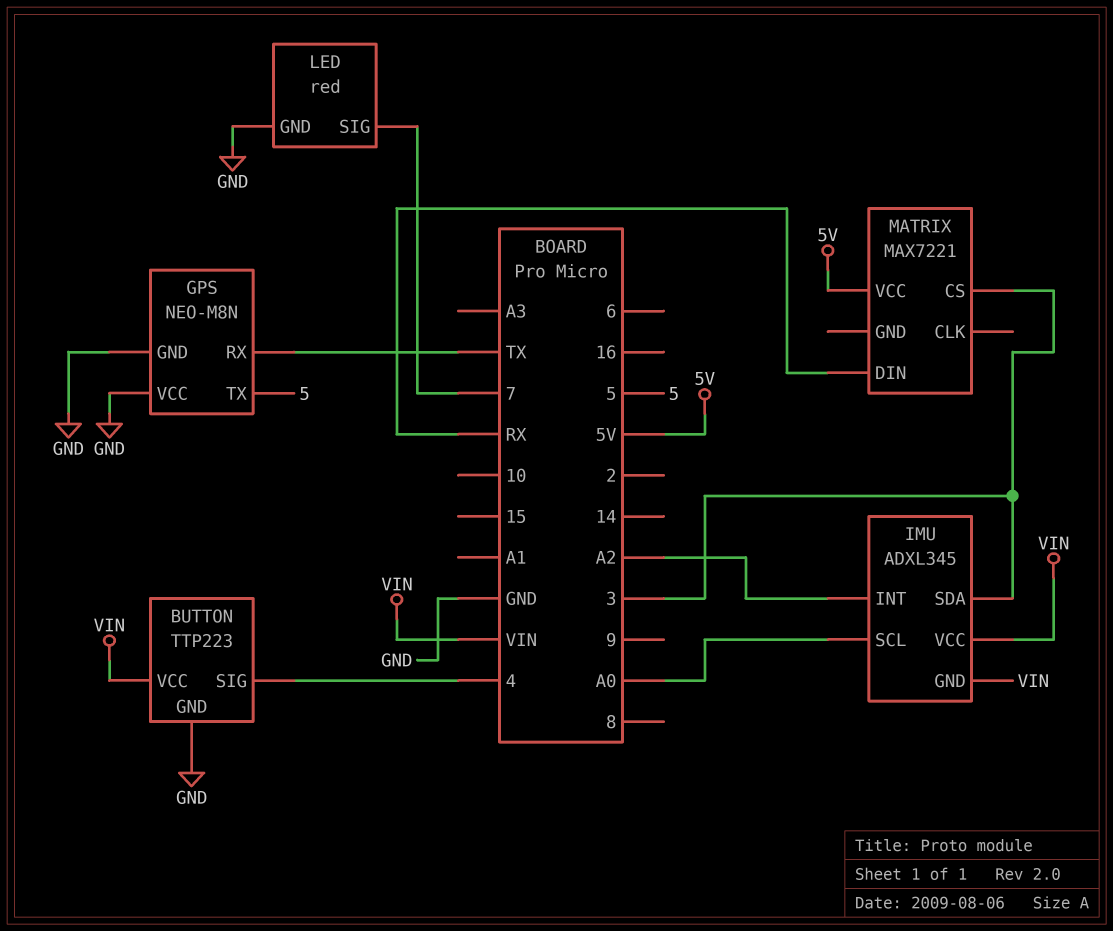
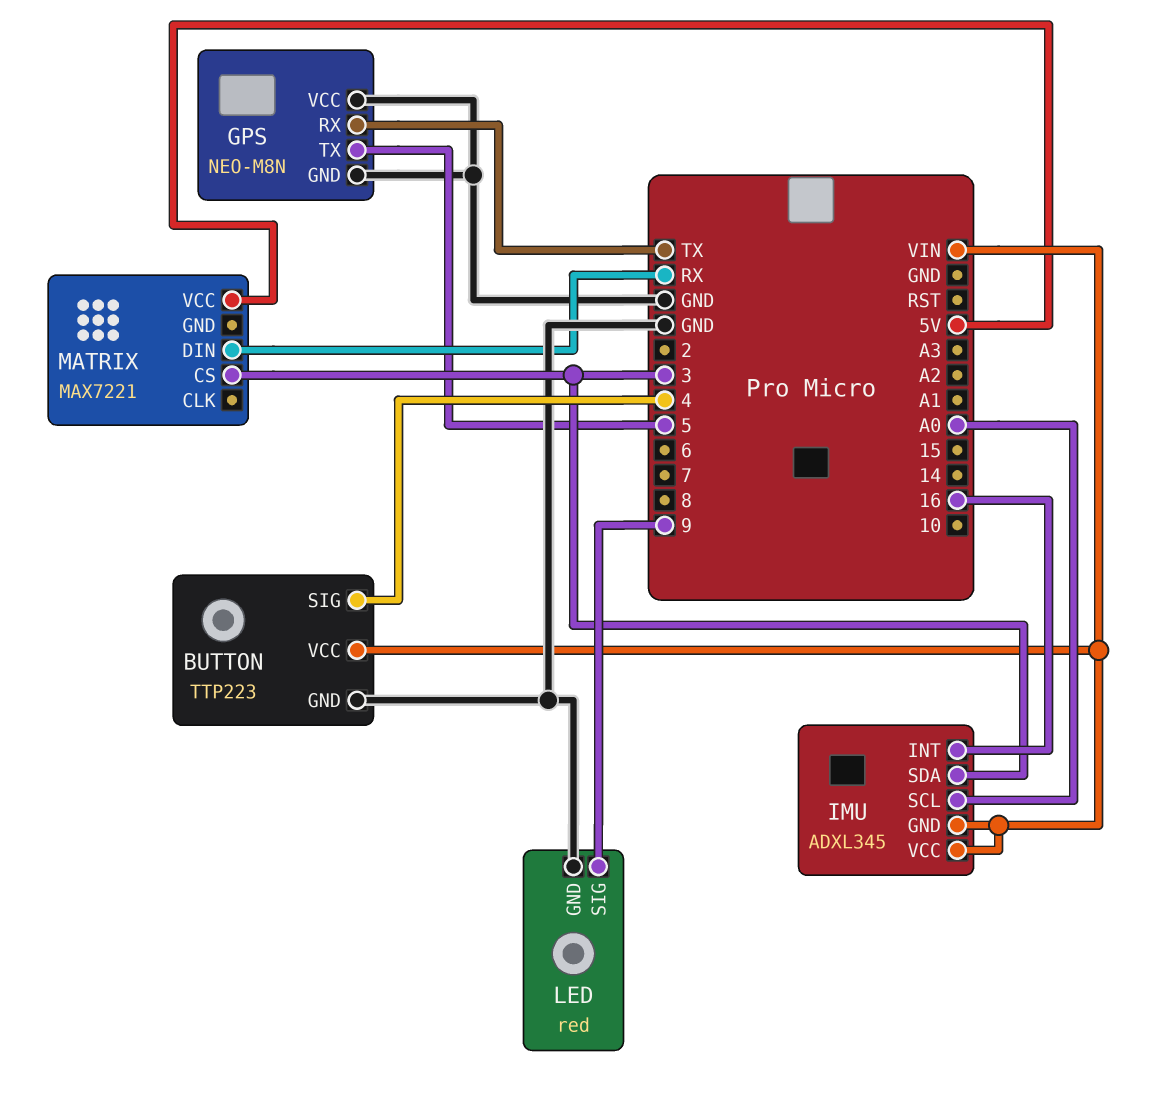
IMU pin INT: A2 -> 16
LED pin SIG: 7 -> 9

